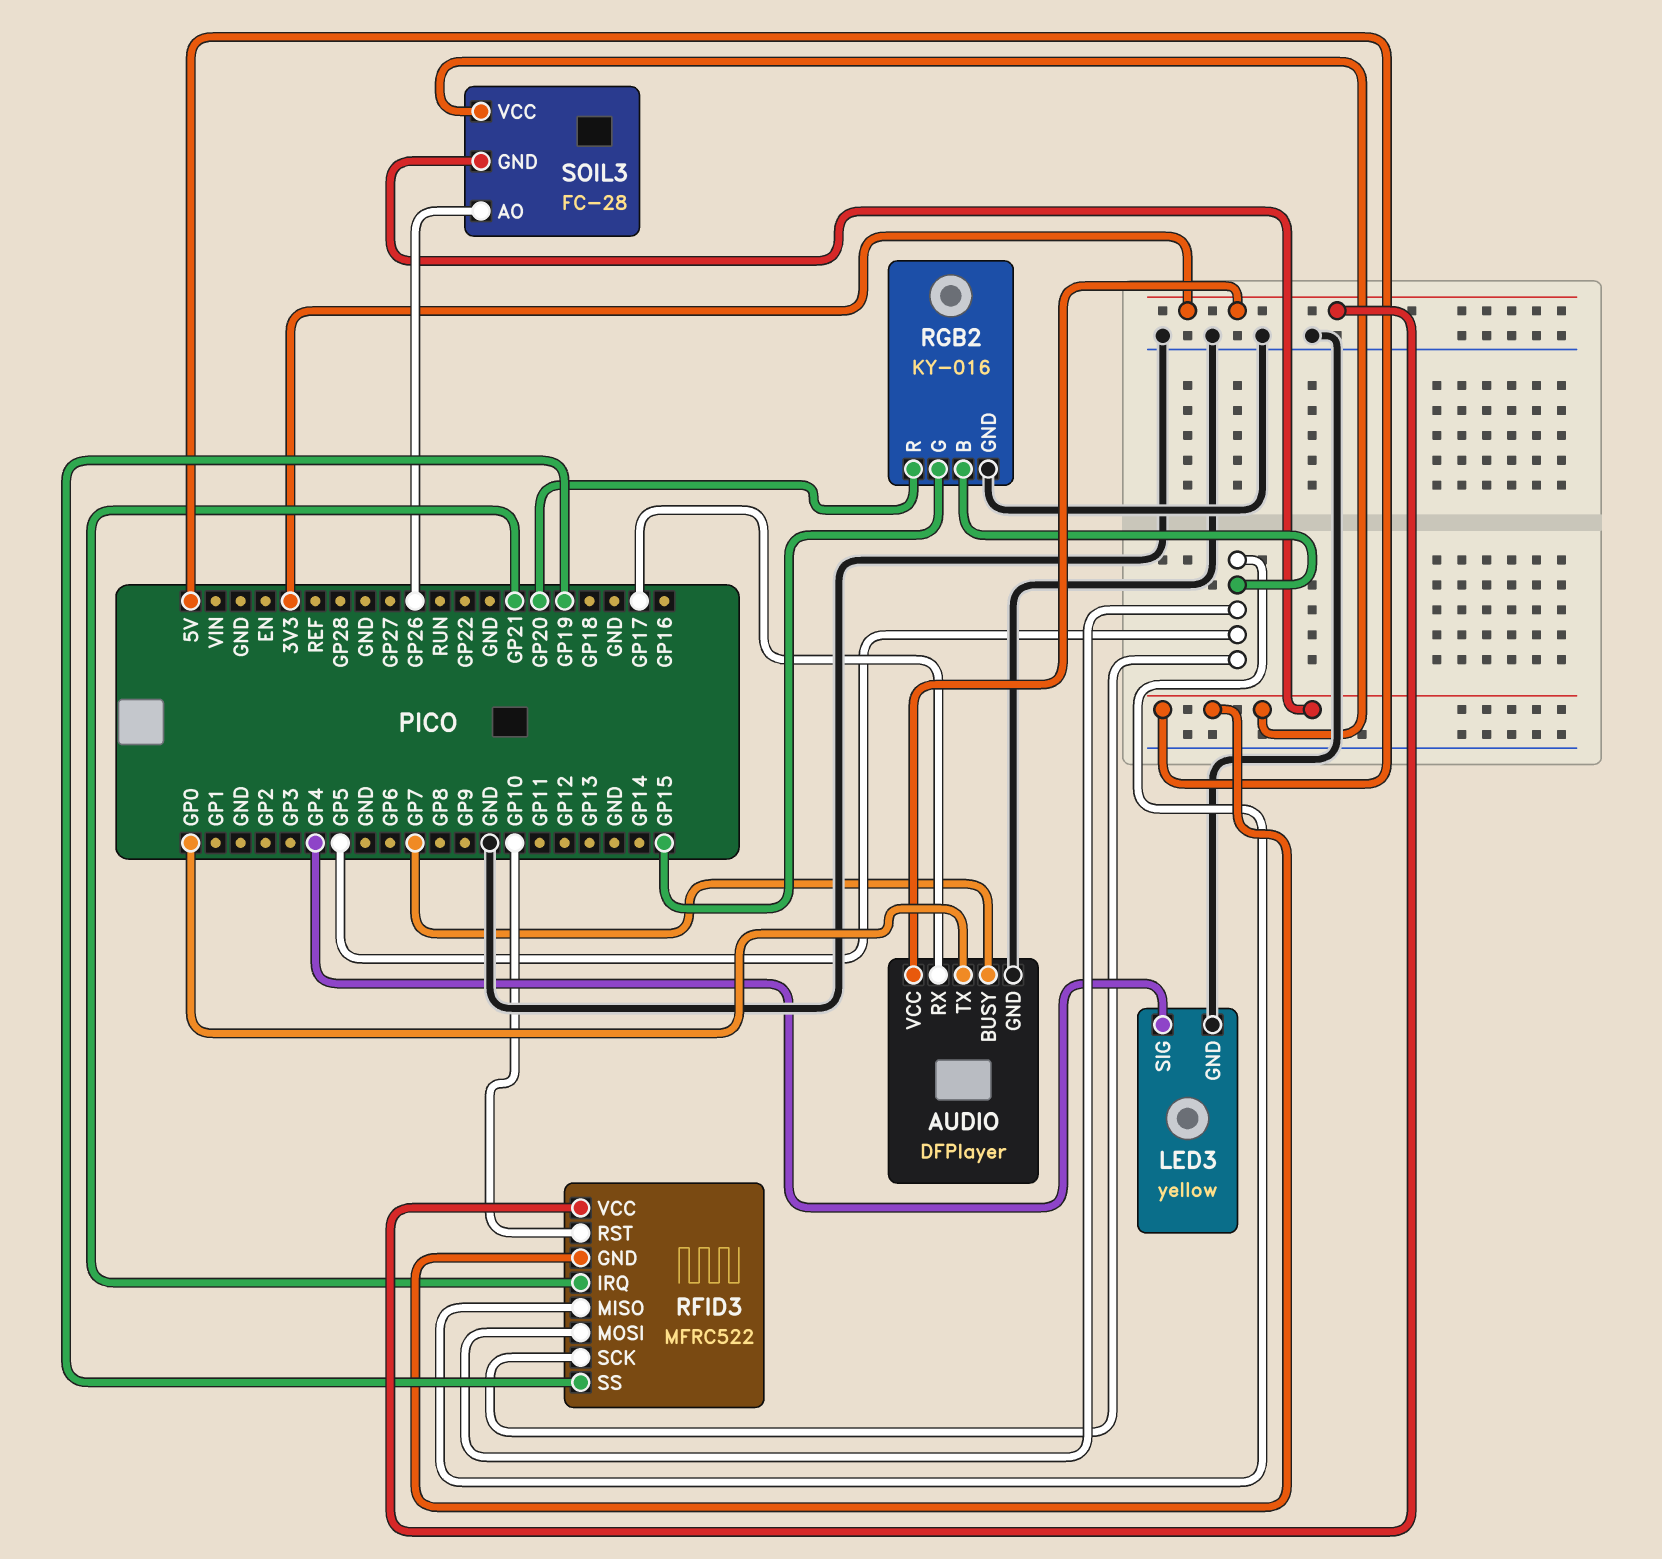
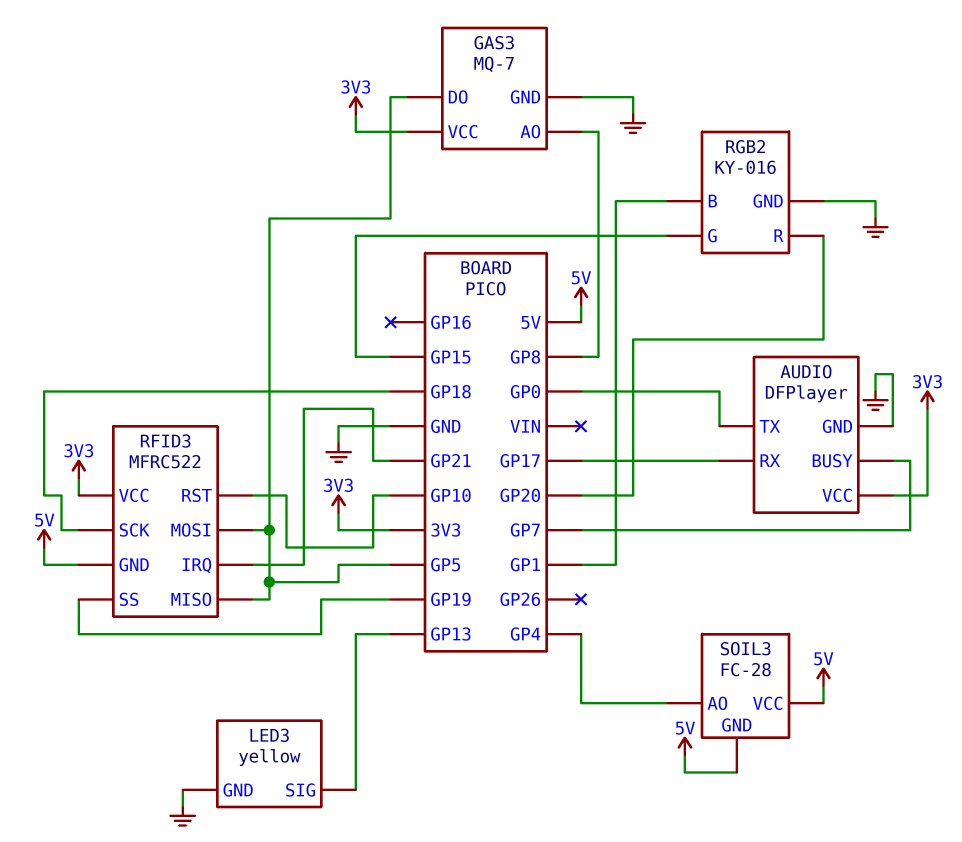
GAS3: none -> MQ-7
GAS3 pin AO: none -> GP8
GAS3 pin DO: none -> GP5
GAS3 pin GND: none -> GND
GAS3 pin VCC: none -> 3V3
LED3 pin SIG: GP4 -> GP13
RFID3 pin SCK: GP5 -> GP18
RGB2 pin B: GP5 -> GP1
SOIL3 pin AO: GP26 -> GP4

